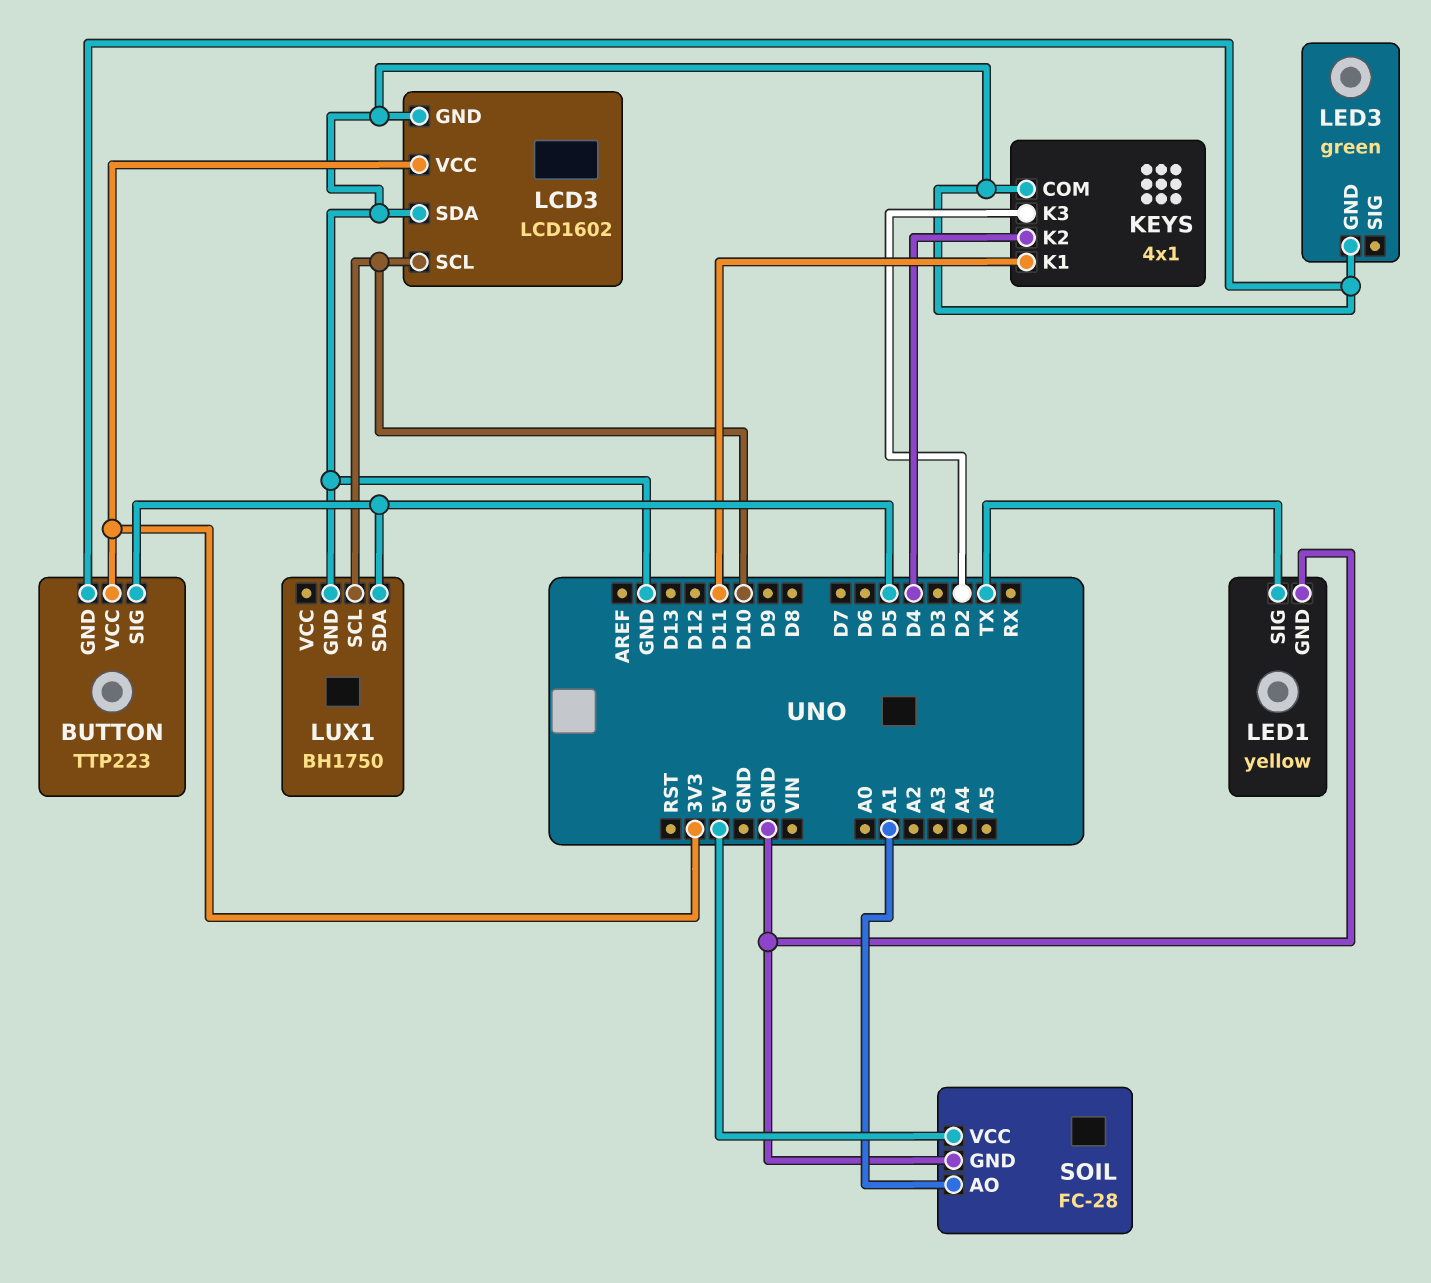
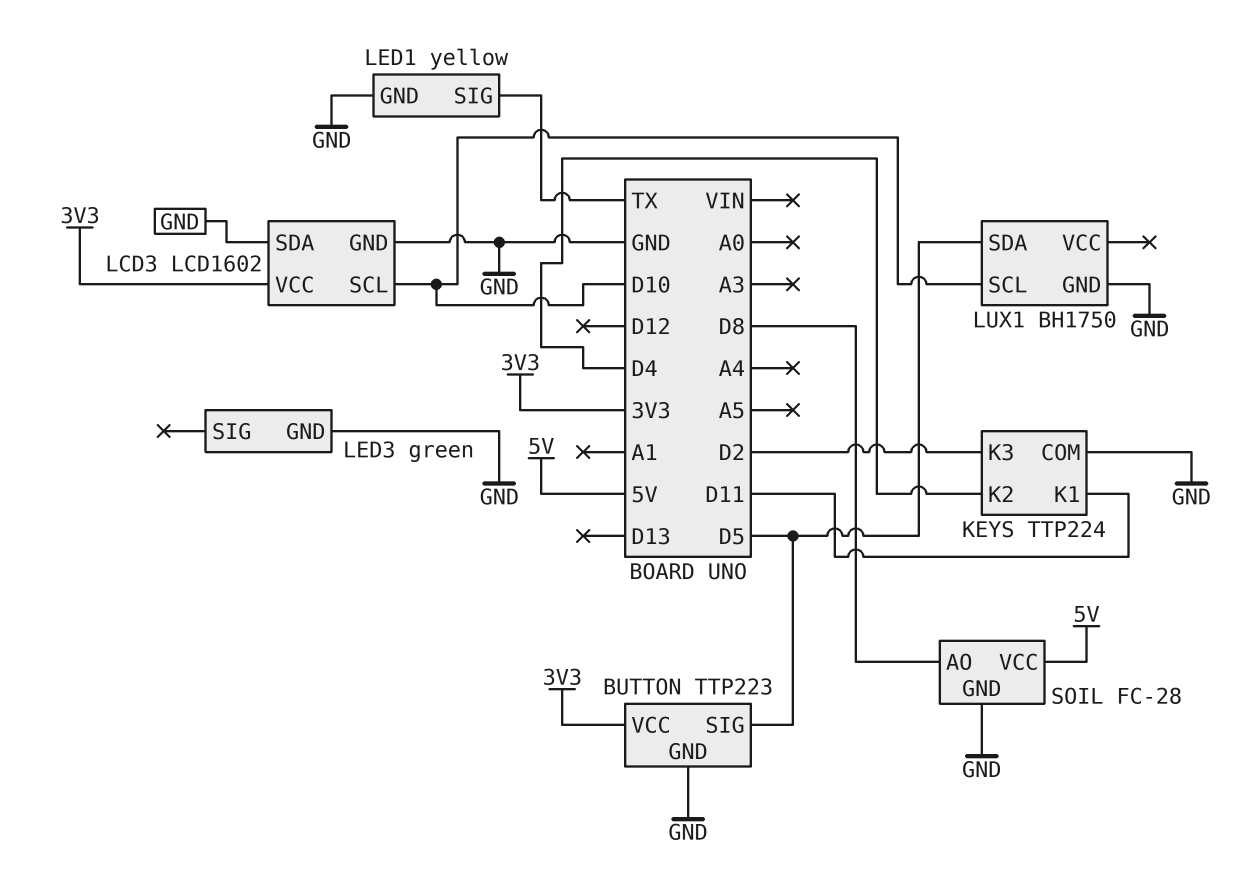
KEYS: 4x1 -> TTP224
SOIL pin AO: A1 -> D8

